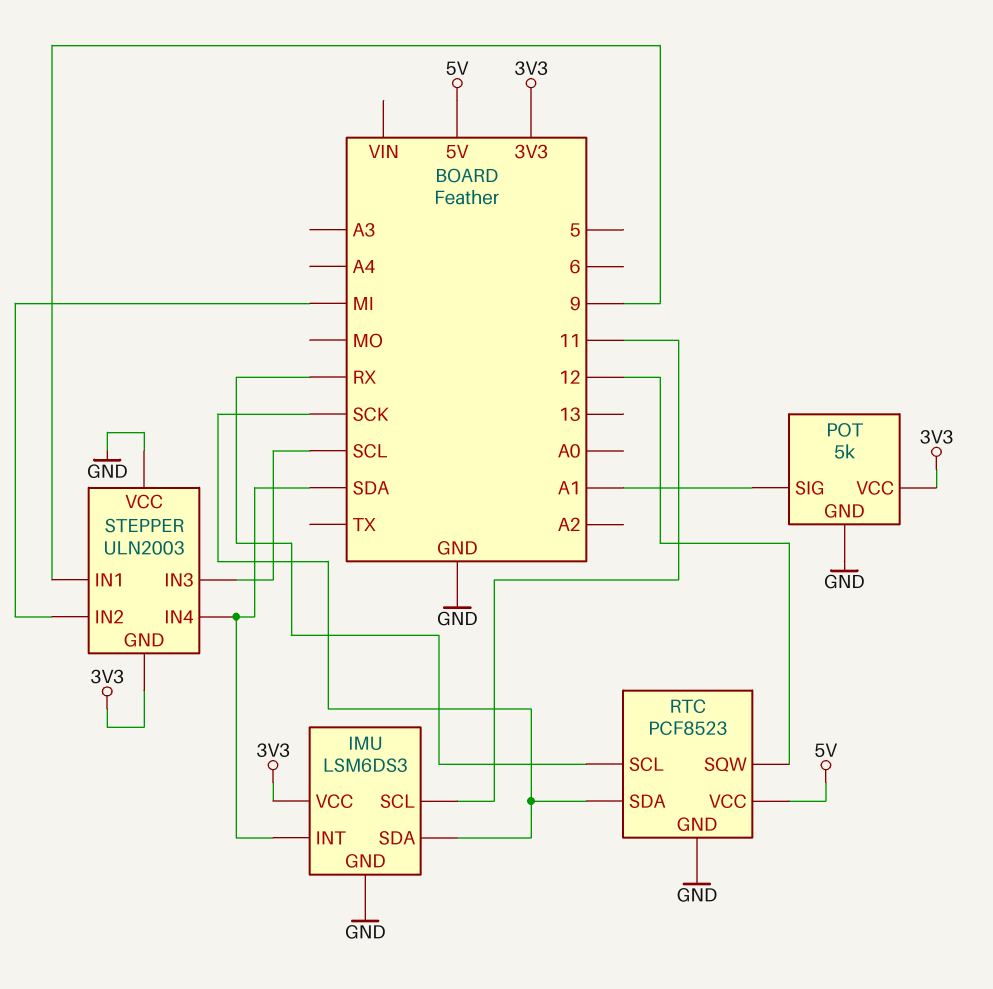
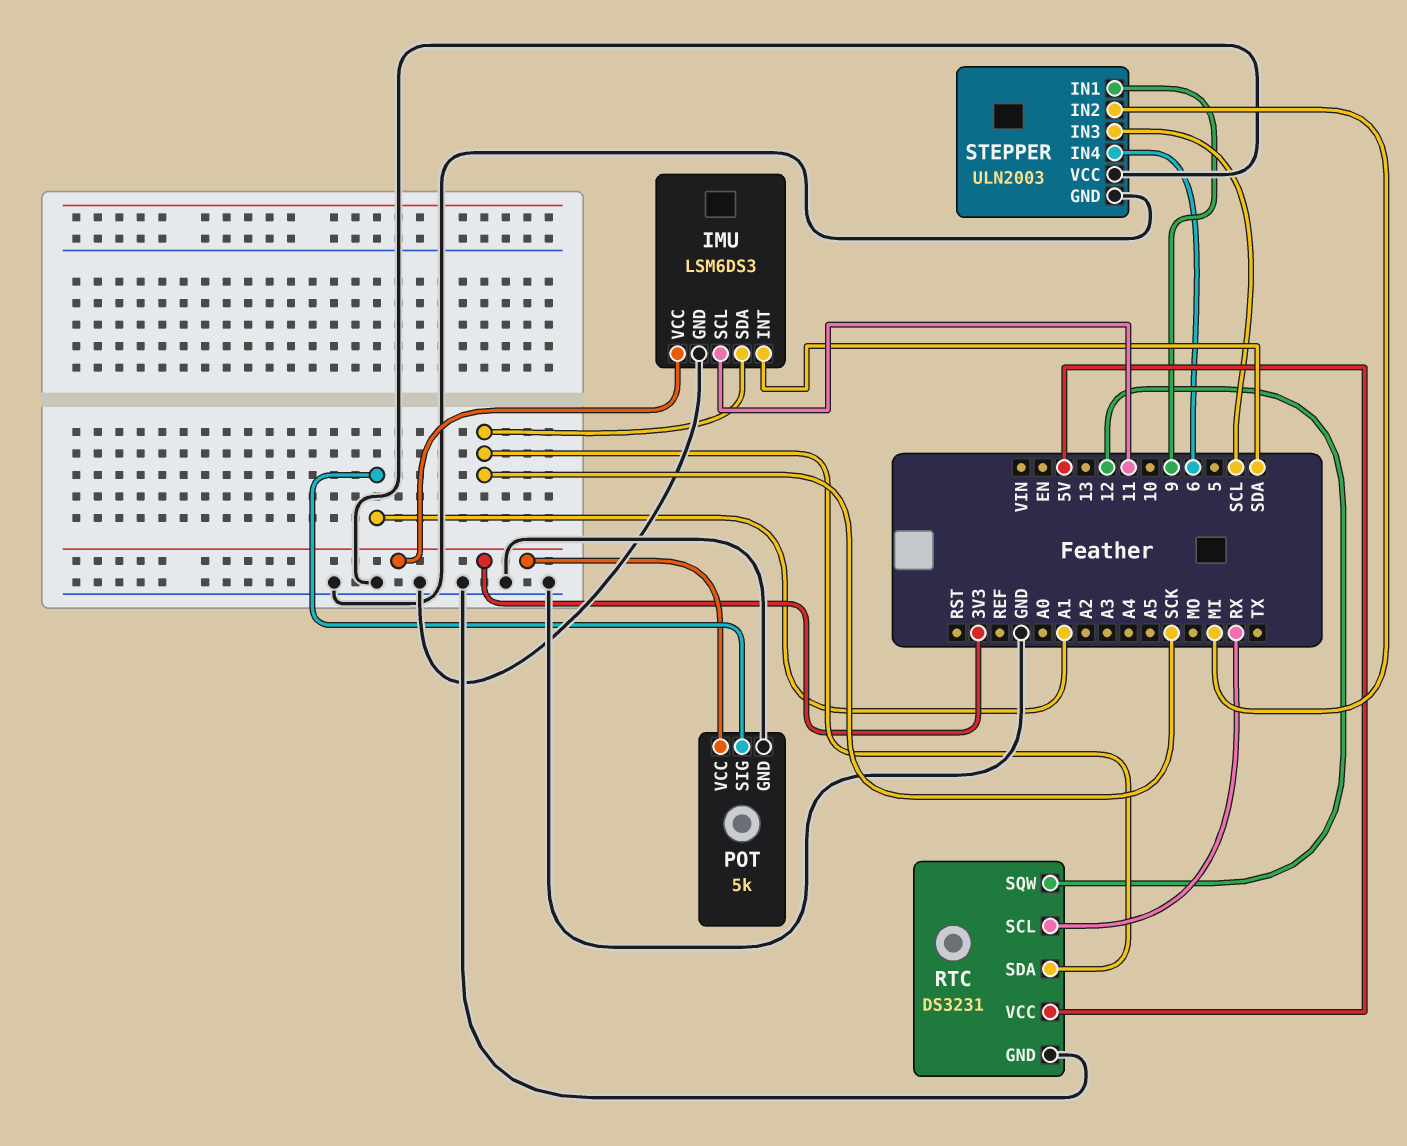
RTC: PCF8523 -> DS3231
STEPPER pin GND: 3V3 -> GND
STEPPER pin IN4: SDA -> 6

